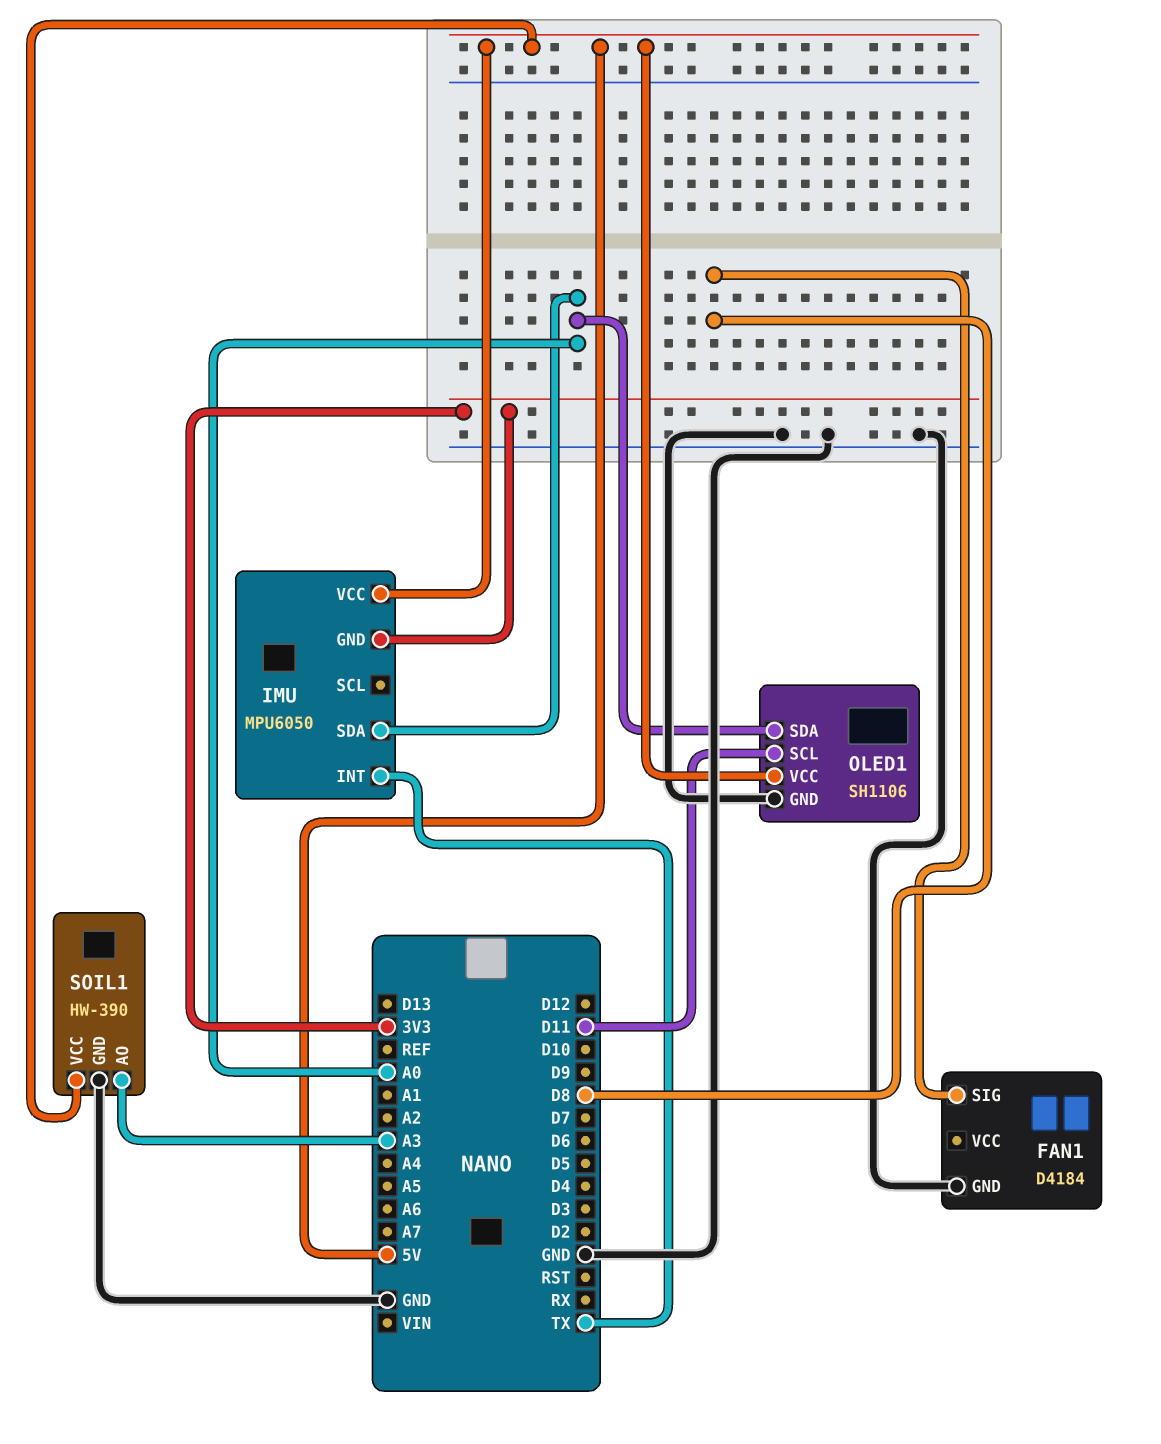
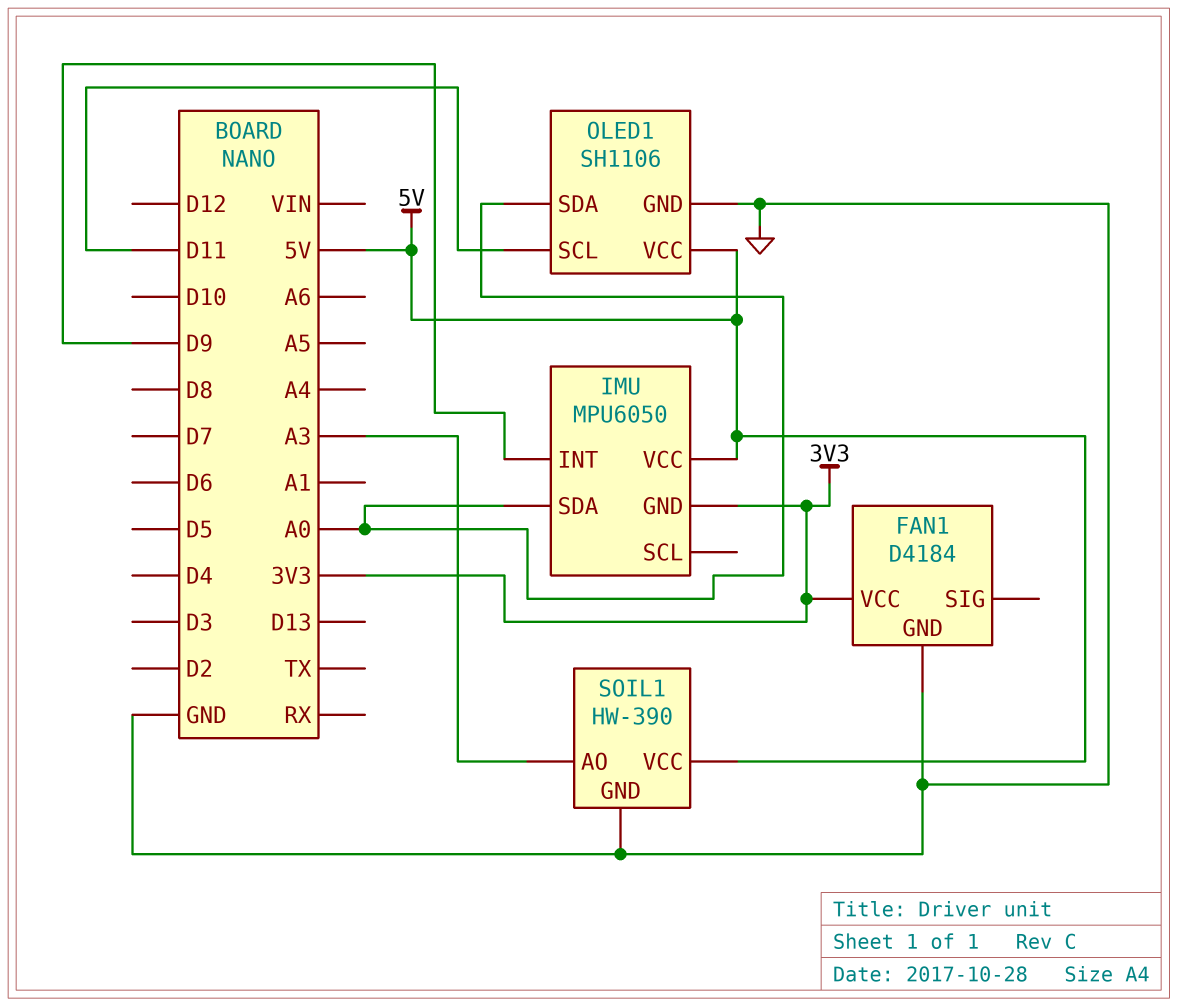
FAN1 pin SIG: D8 -> none
FAN1 pin VCC: none -> 3V3
IMU pin INT: TX -> D9

